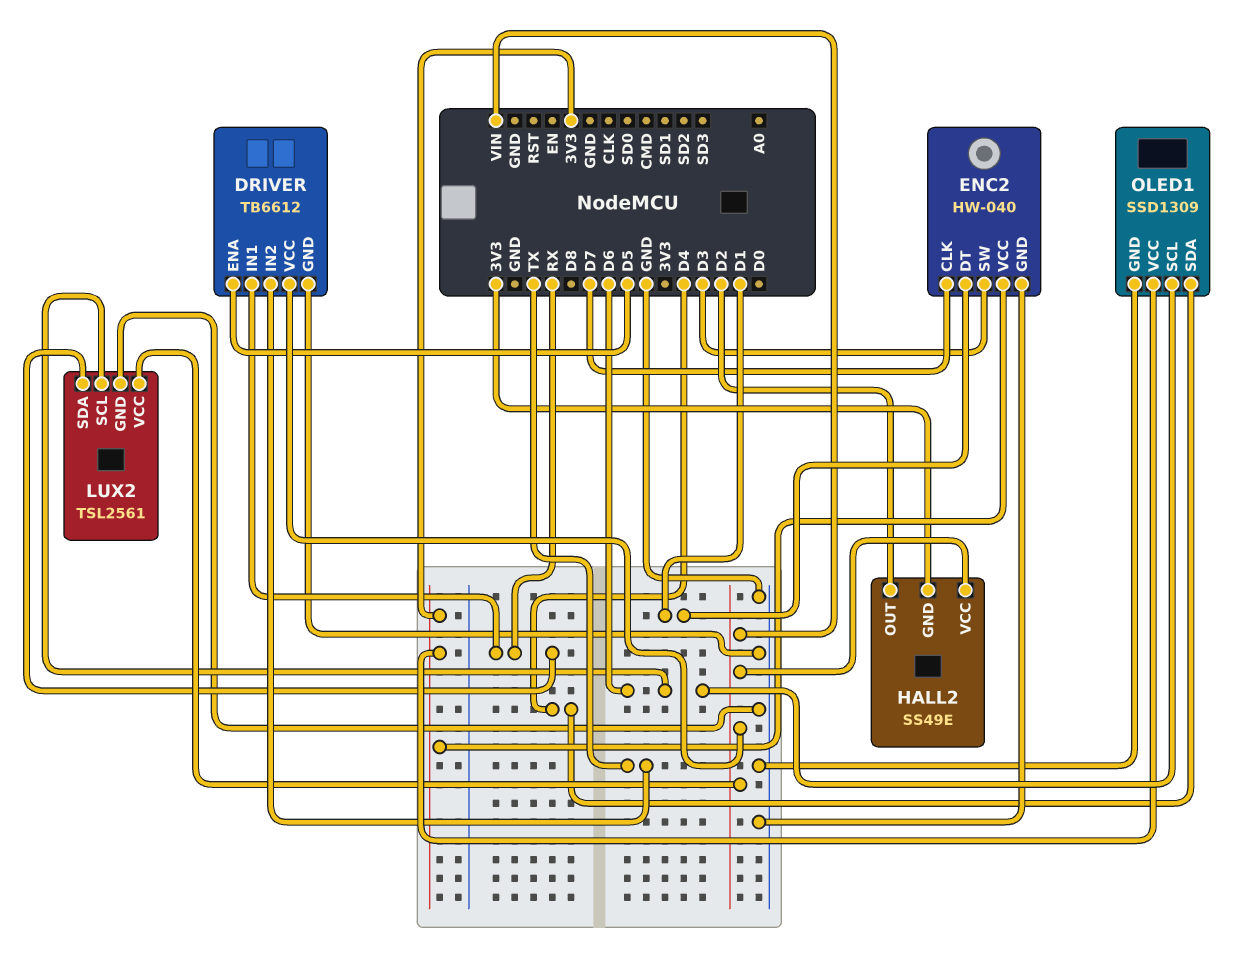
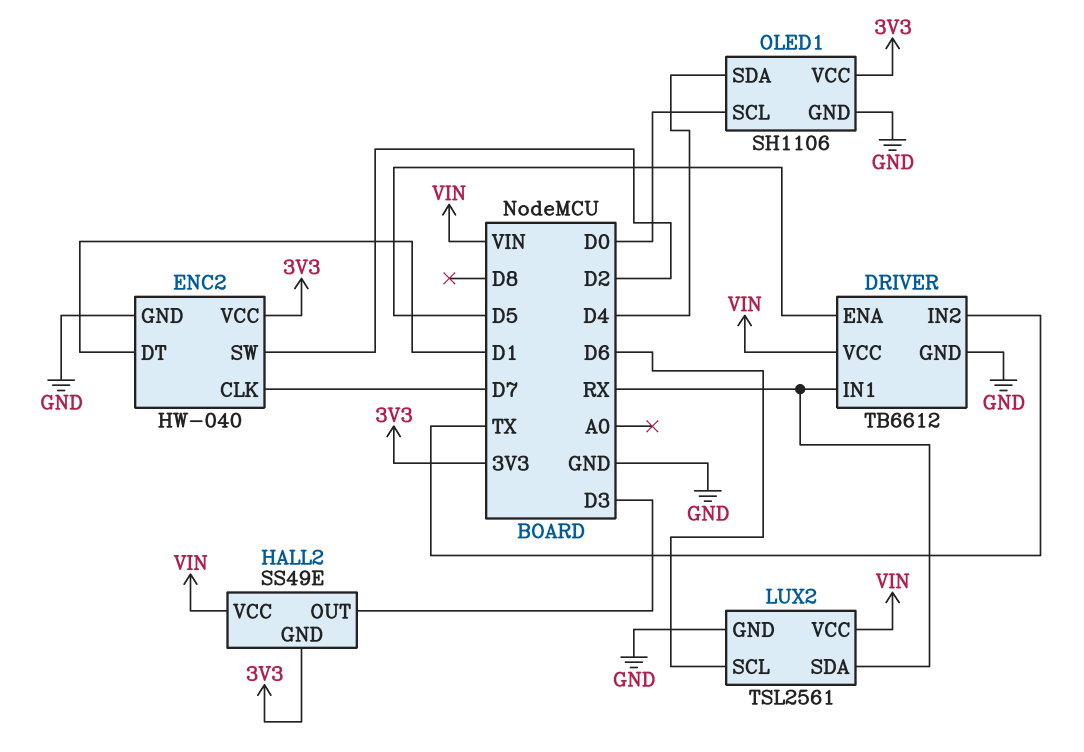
ENC2 pin SW: D3 -> D2
HALL2 pin OUT: D2 -> D3
OLED1: SSD1309 -> SH1106
OLED1 pin SCL: D6 -> D0

